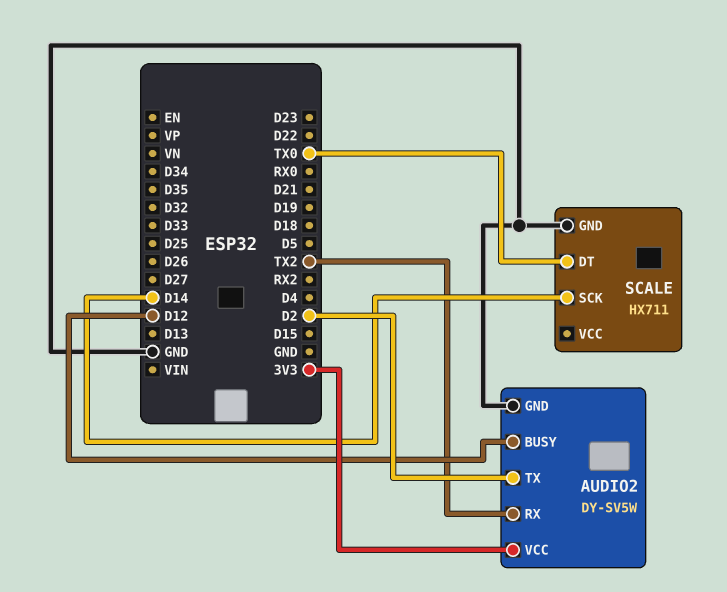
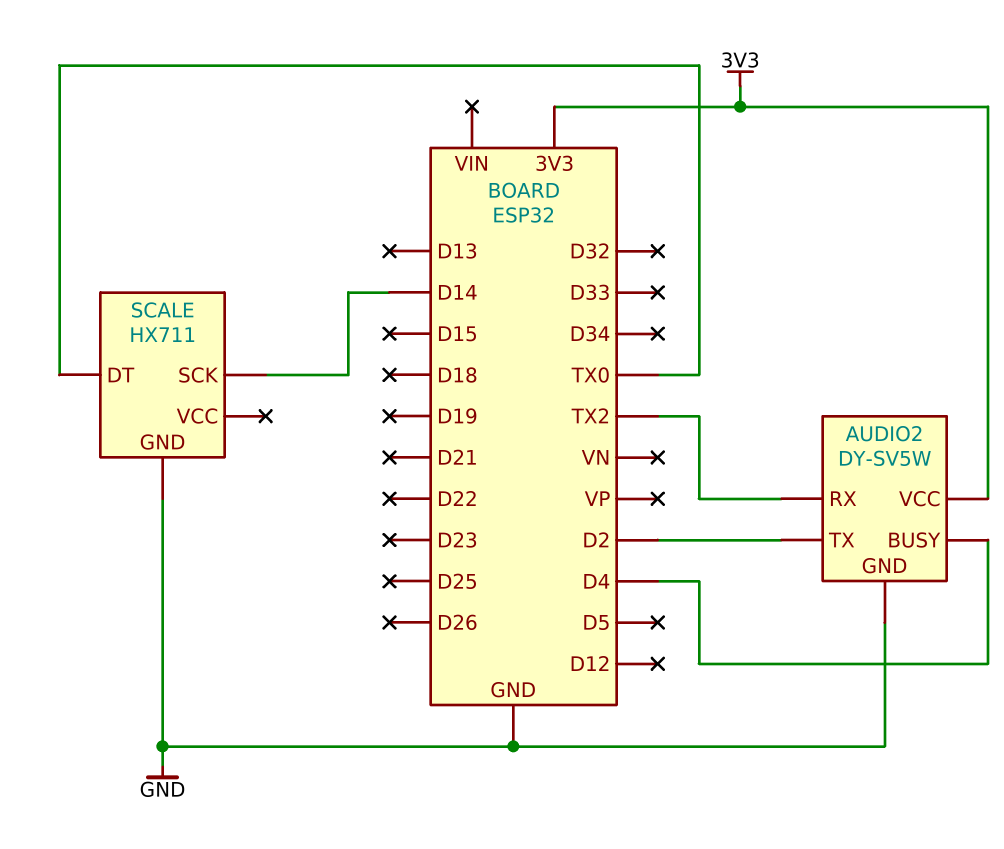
AUDIO2 pin BUSY: D12 -> D4

